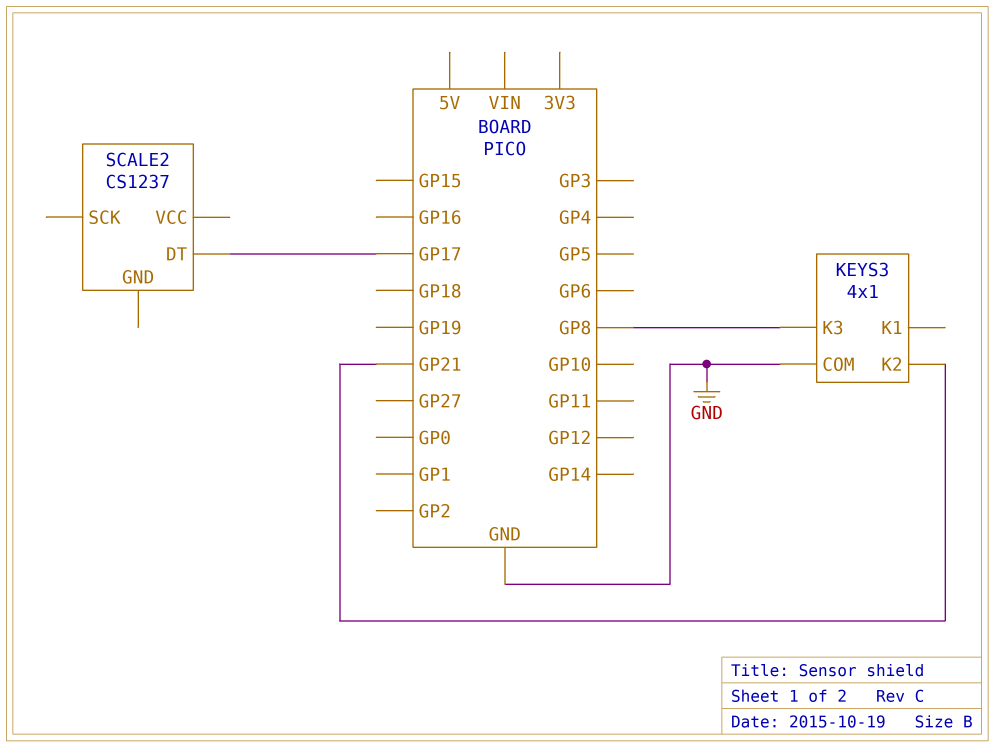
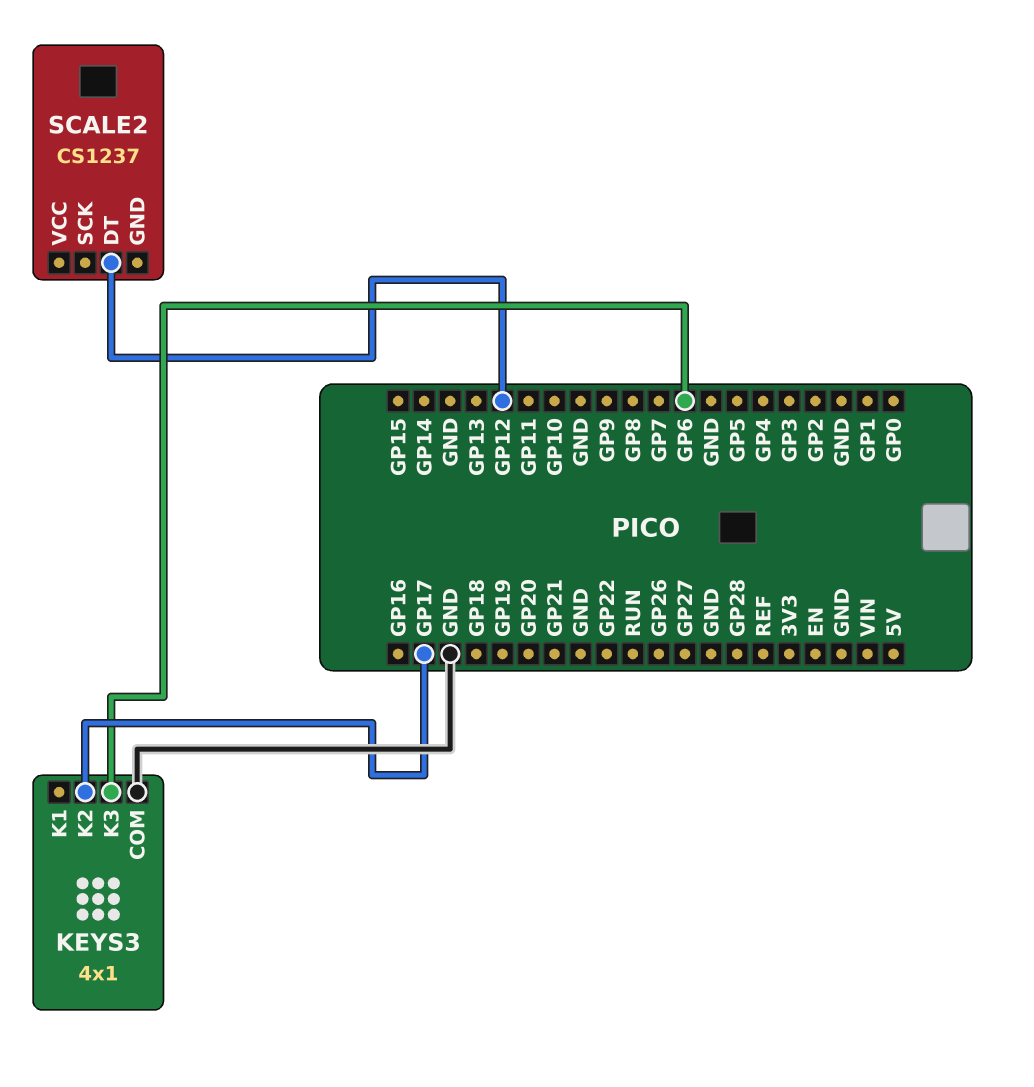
KEYS3 pin K2: GP21 -> GP17
KEYS3 pin K3: GP8 -> GP6
SCALE2 pin DT: GP17 -> GP12

